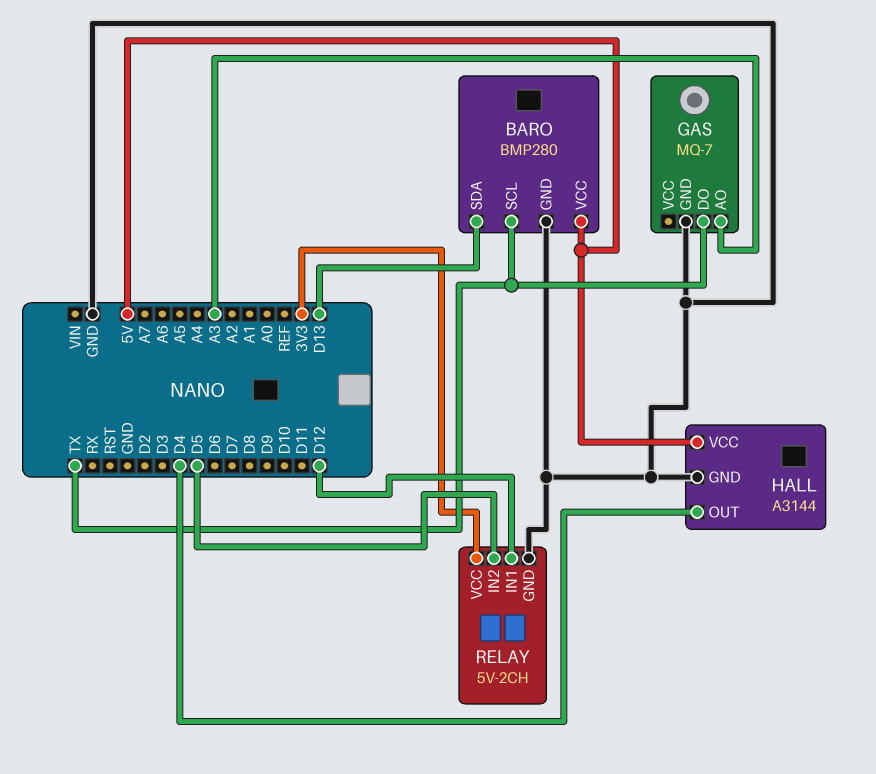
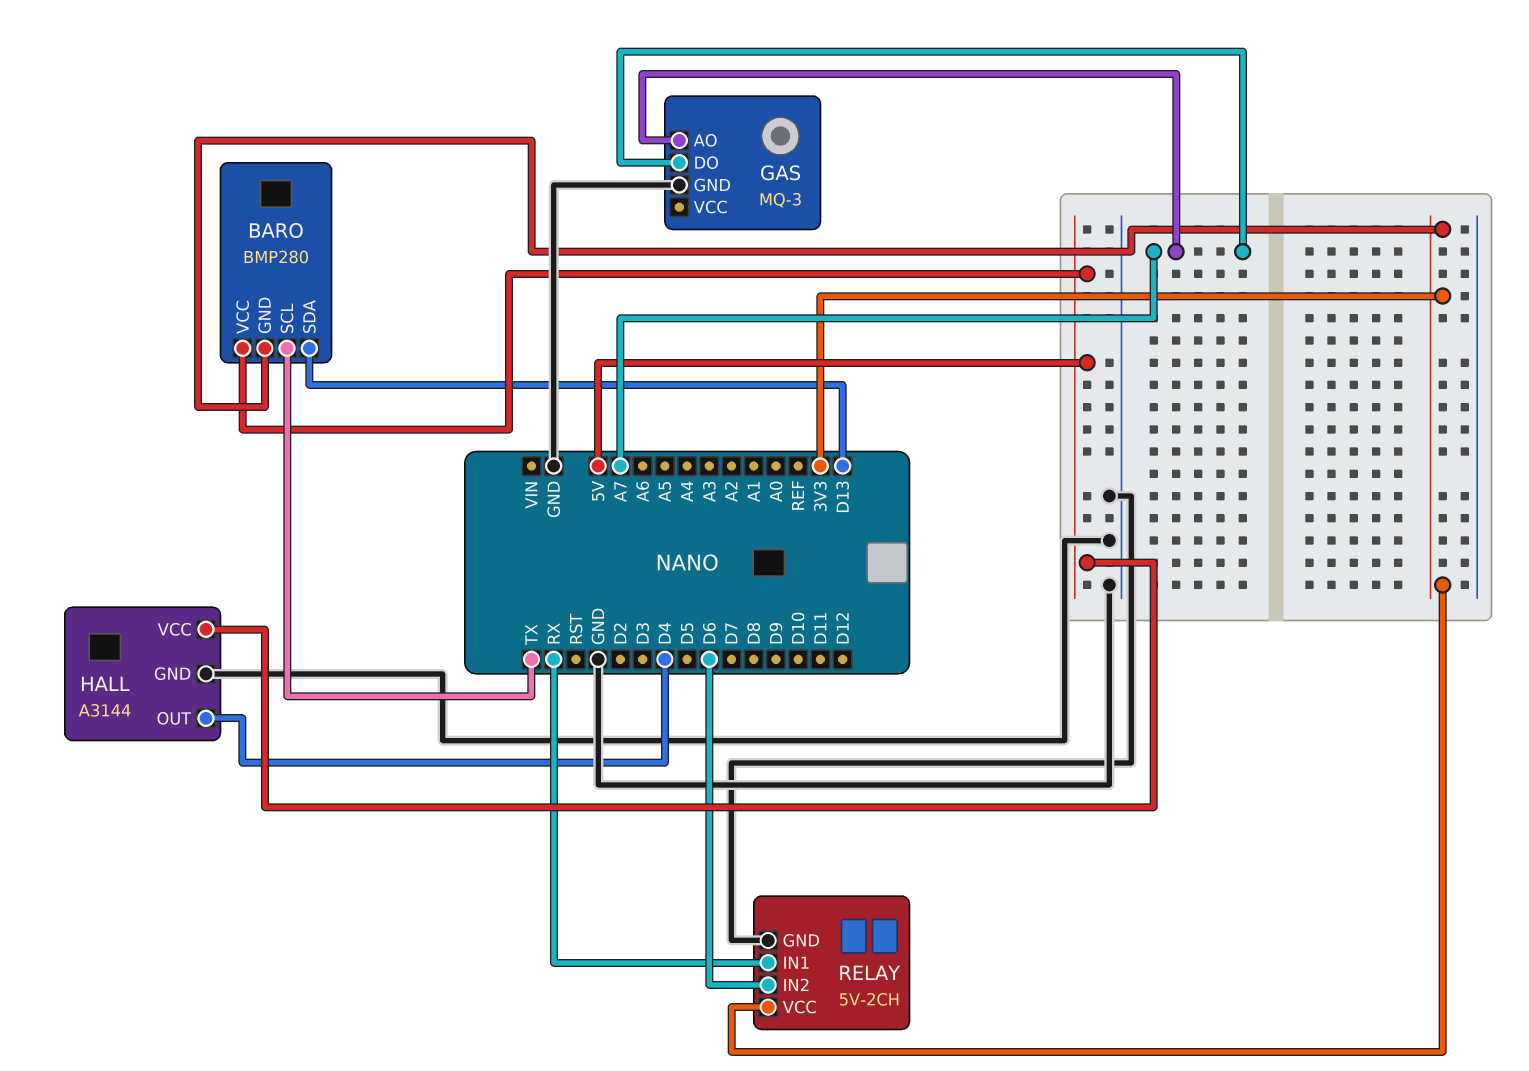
BARO pin GND: GND -> 3V3
GAS: MQ-7 -> MQ-3
GAS pin AO: A3 -> A7
GAS pin DO: TX -> A7
RELAY pin IN1: D12 -> RX
RELAY pin IN2: D5 -> D6

